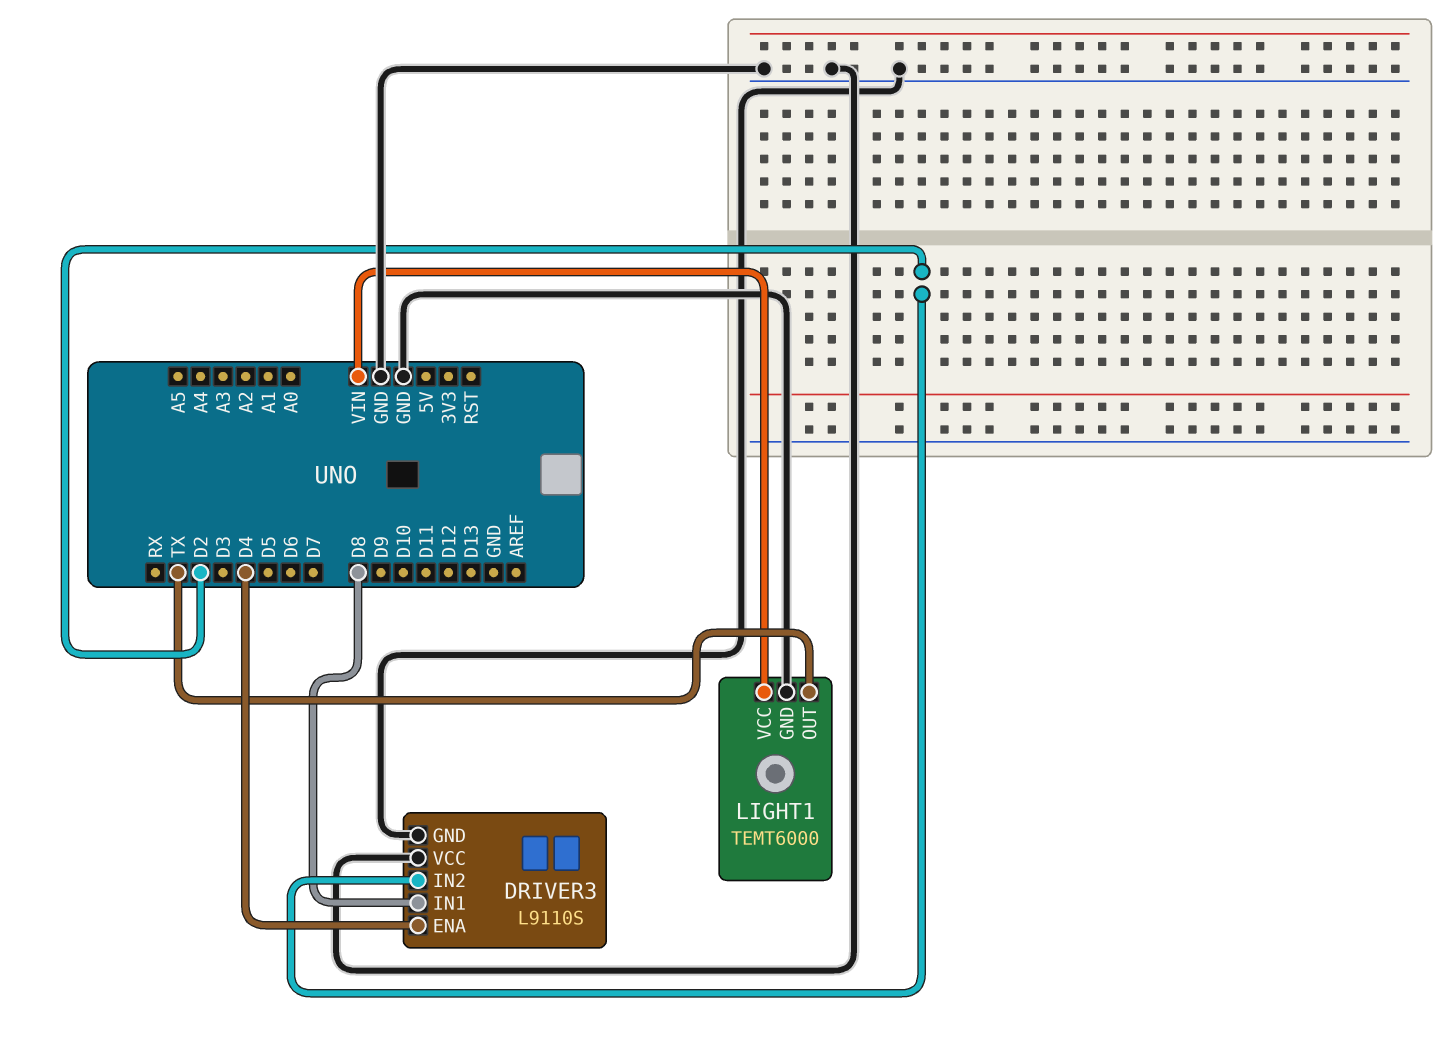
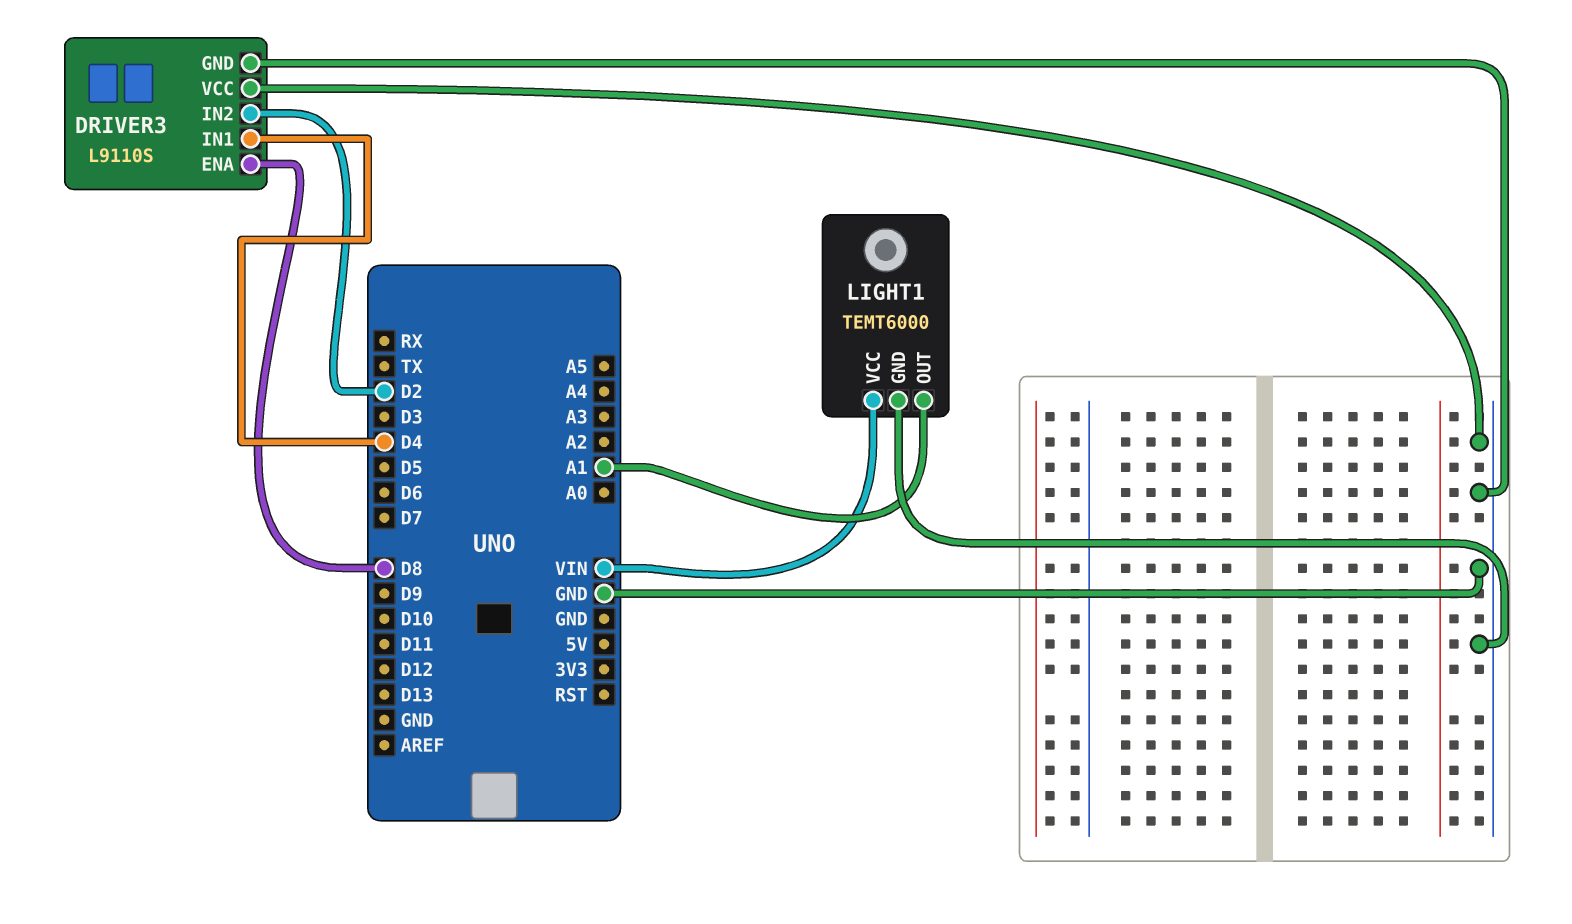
DRIVER3 pin ENA: D4 -> D8
DRIVER3 pin IN1: D8 -> D4
LIGHT1 pin OUT: TX -> A1

